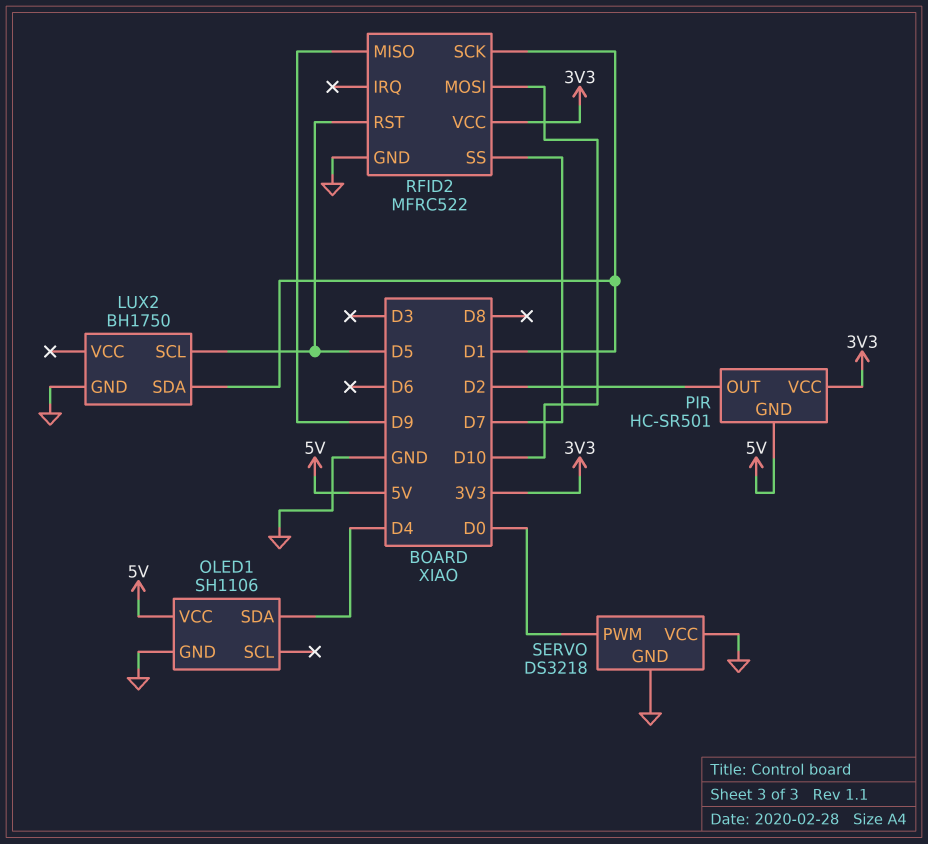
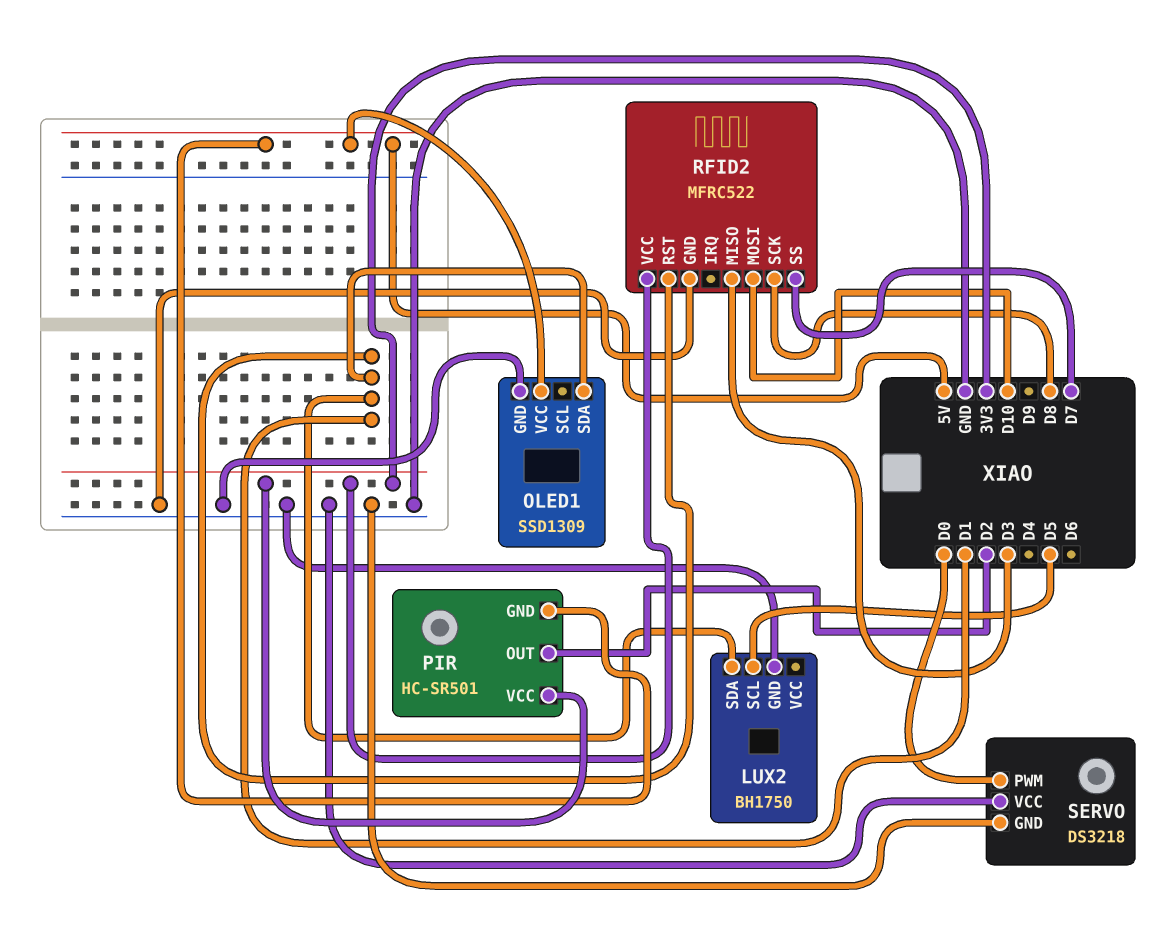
OLED1: SH1106 -> SSD1309
OLED1 pin SDA: D4 -> D1
RFID2 pin MISO: D9 -> D3
RFID2 pin RST: D5 -> D1
RFID2 pin SCK: D1 -> D8

